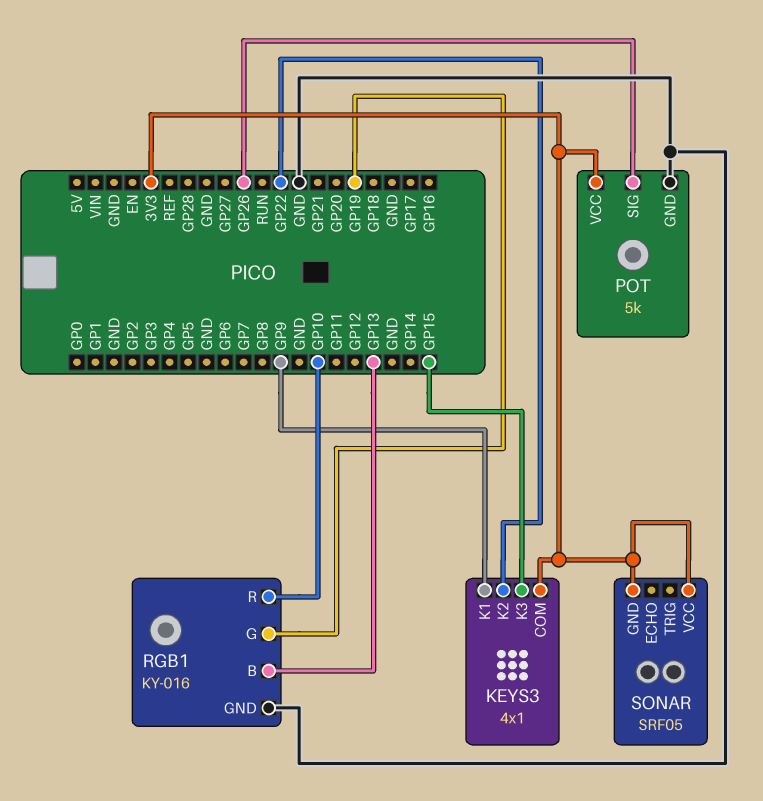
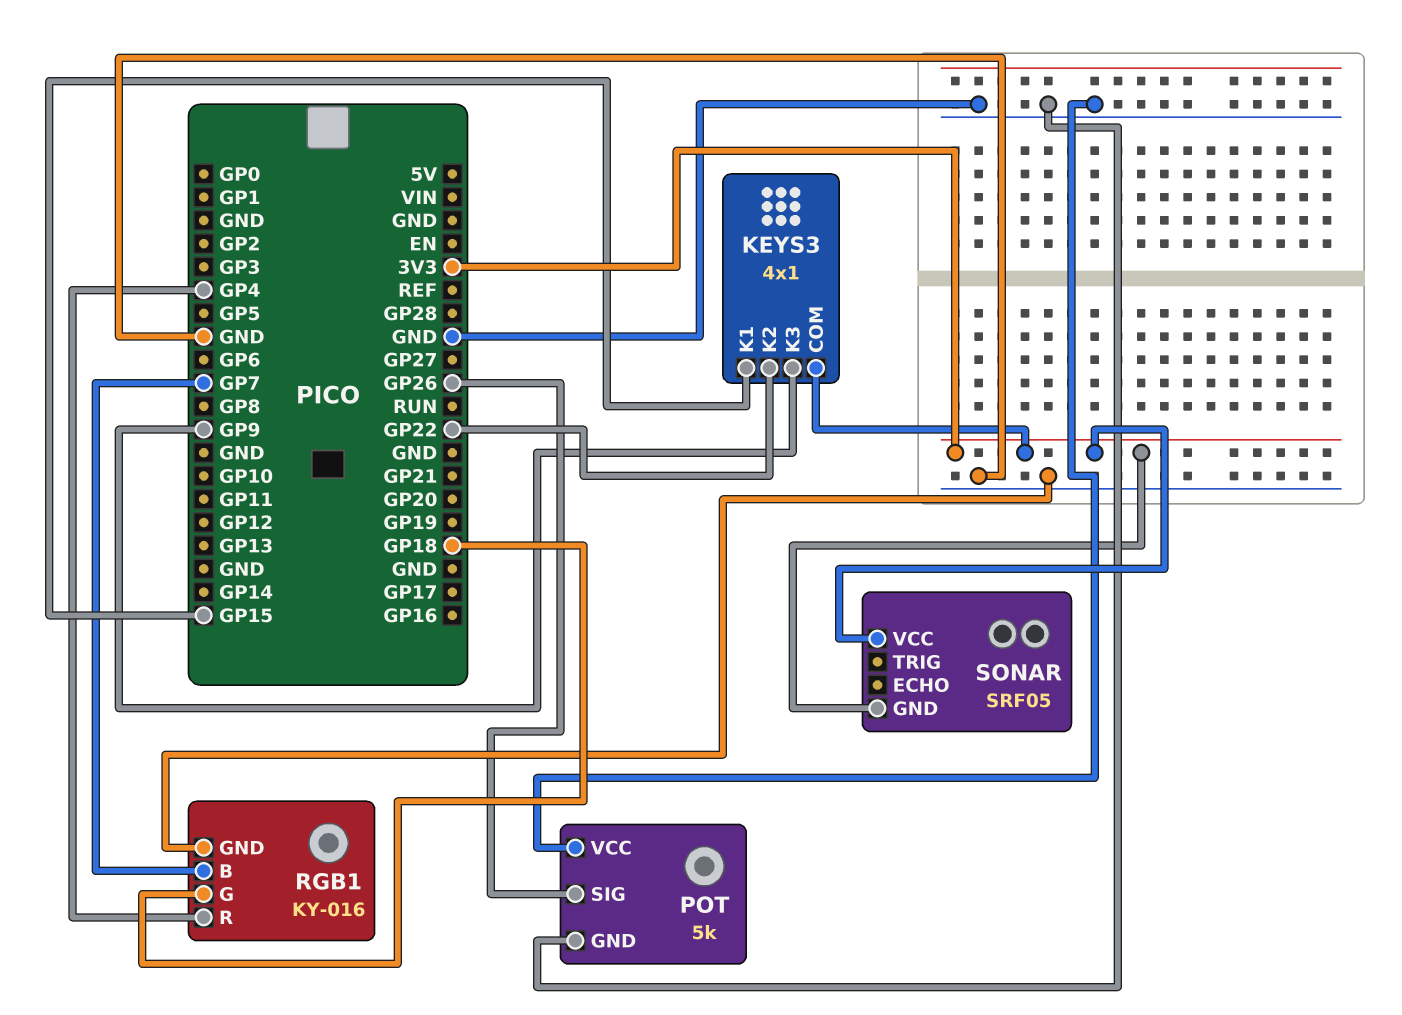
KEYS3 pin K1: GP9 -> GP15
KEYS3 pin K3: GP15 -> GP9
POT pin VCC: 3V3 -> GND
RGB1 pin B: GP13 -> GP7
RGB1 pin G: GP19 -> GP18
RGB1 pin R: GP10 -> GP4

